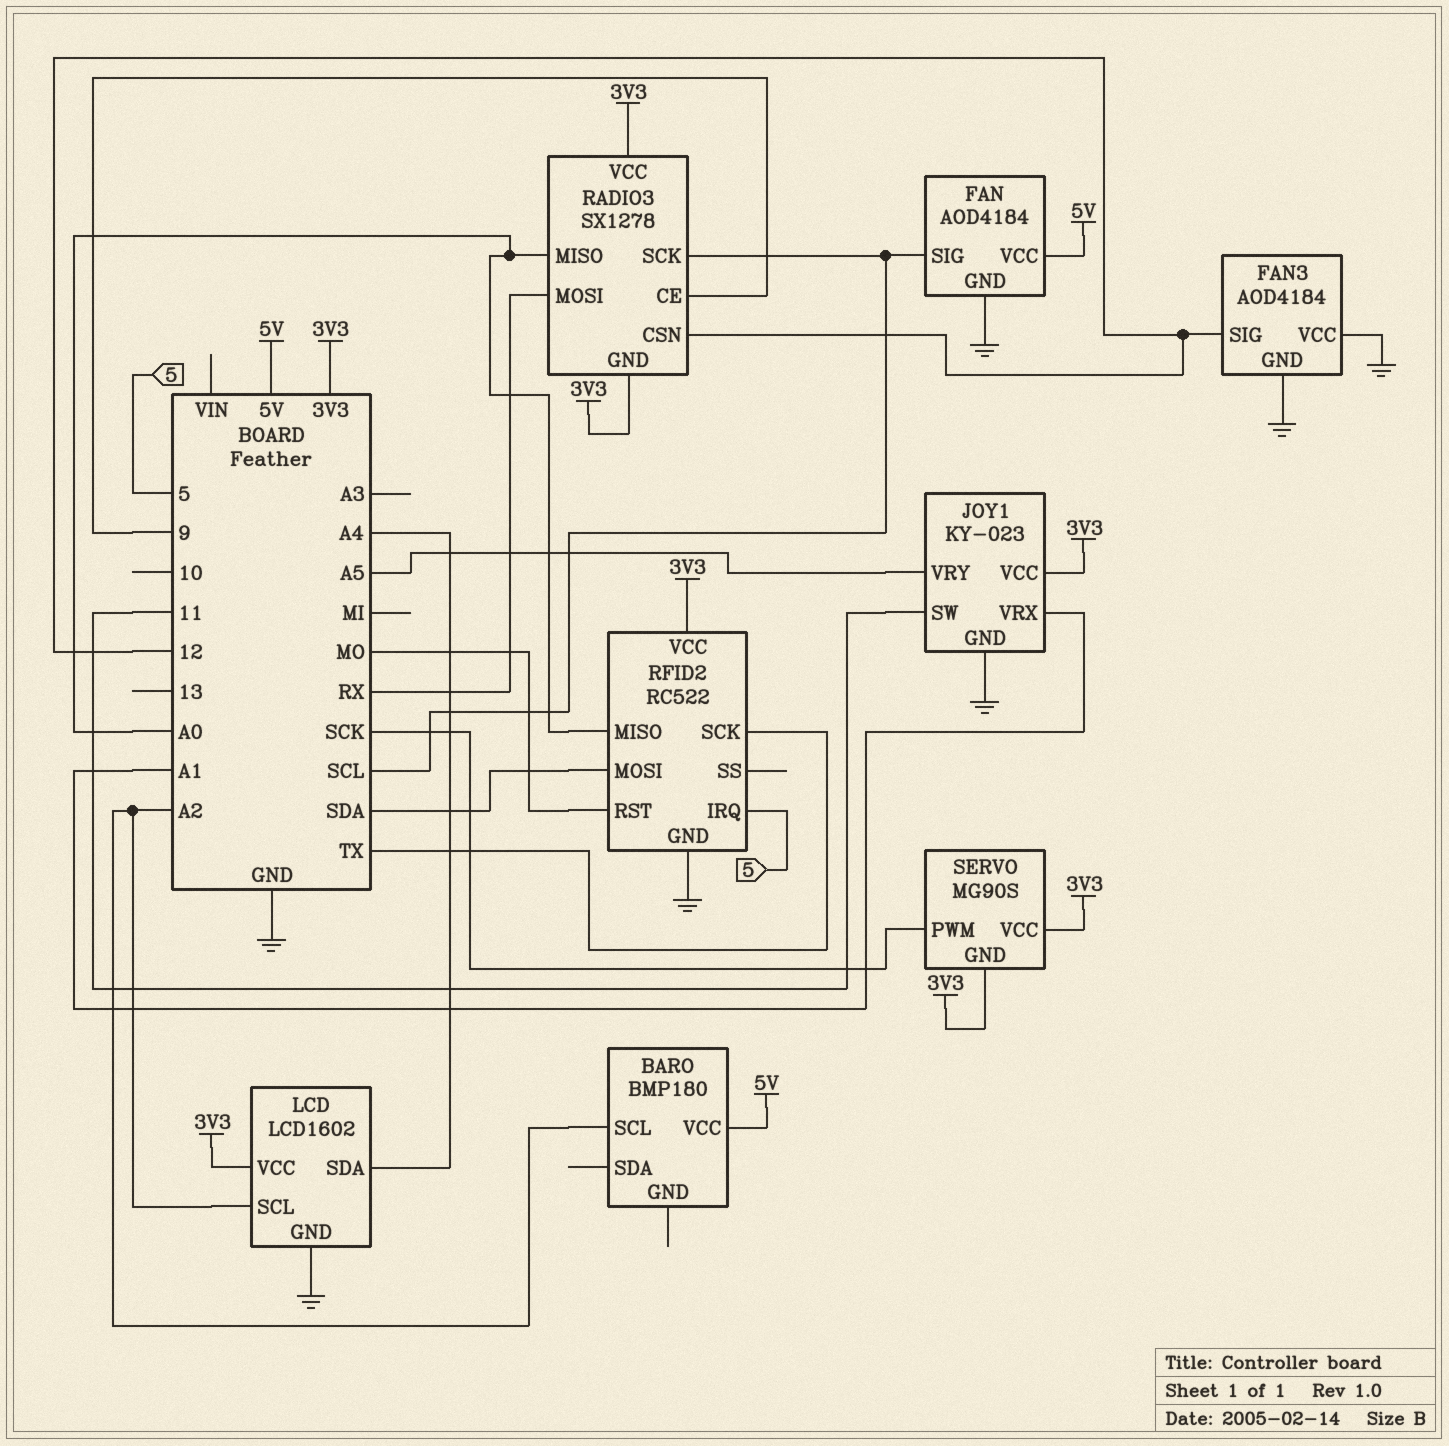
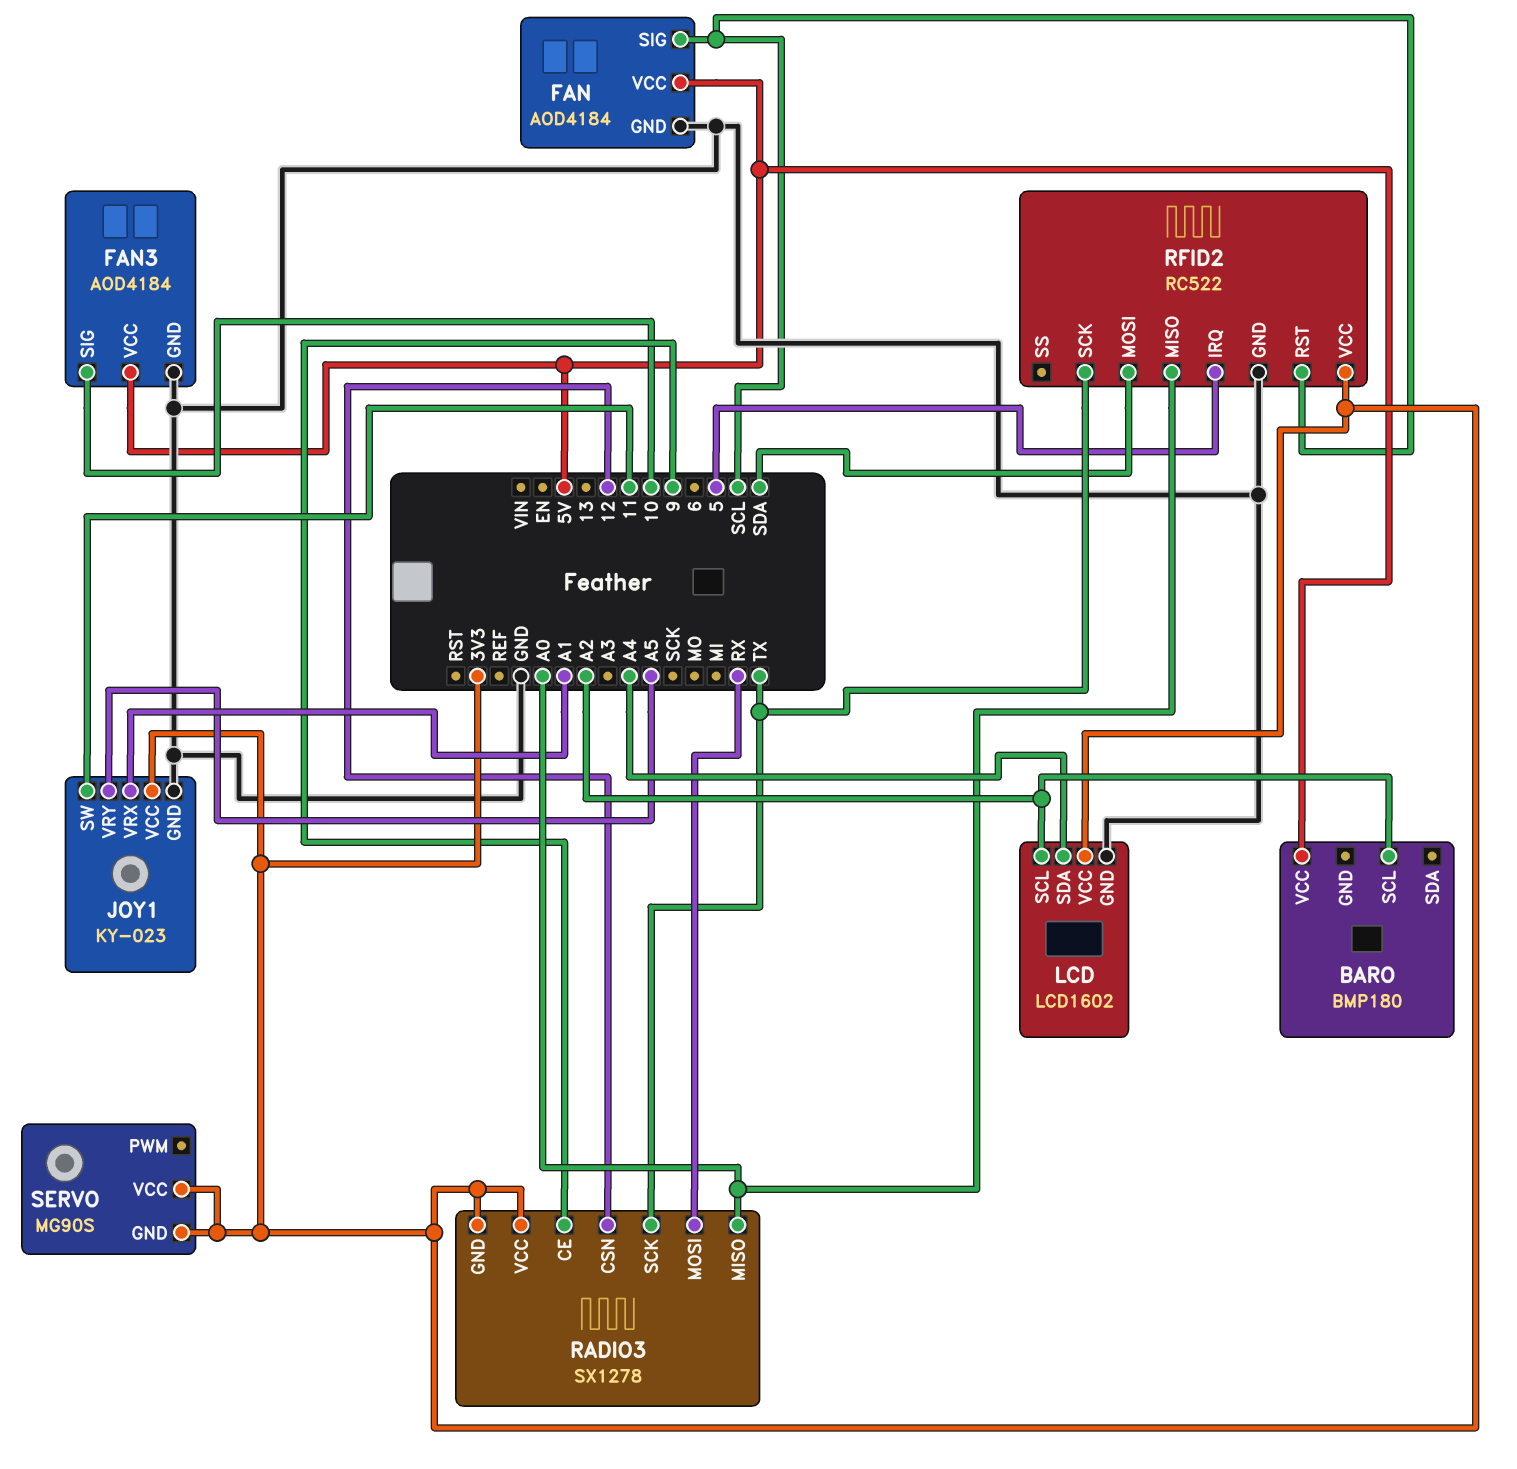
FAN3 pin SIG: 12 -> 10
FAN3 pin VCC: GND -> 5V
RADIO3 pin SCK: SCL -> TX
RFID2 pin RST: MO -> SCL
SERVO pin PWM: SCK -> none

